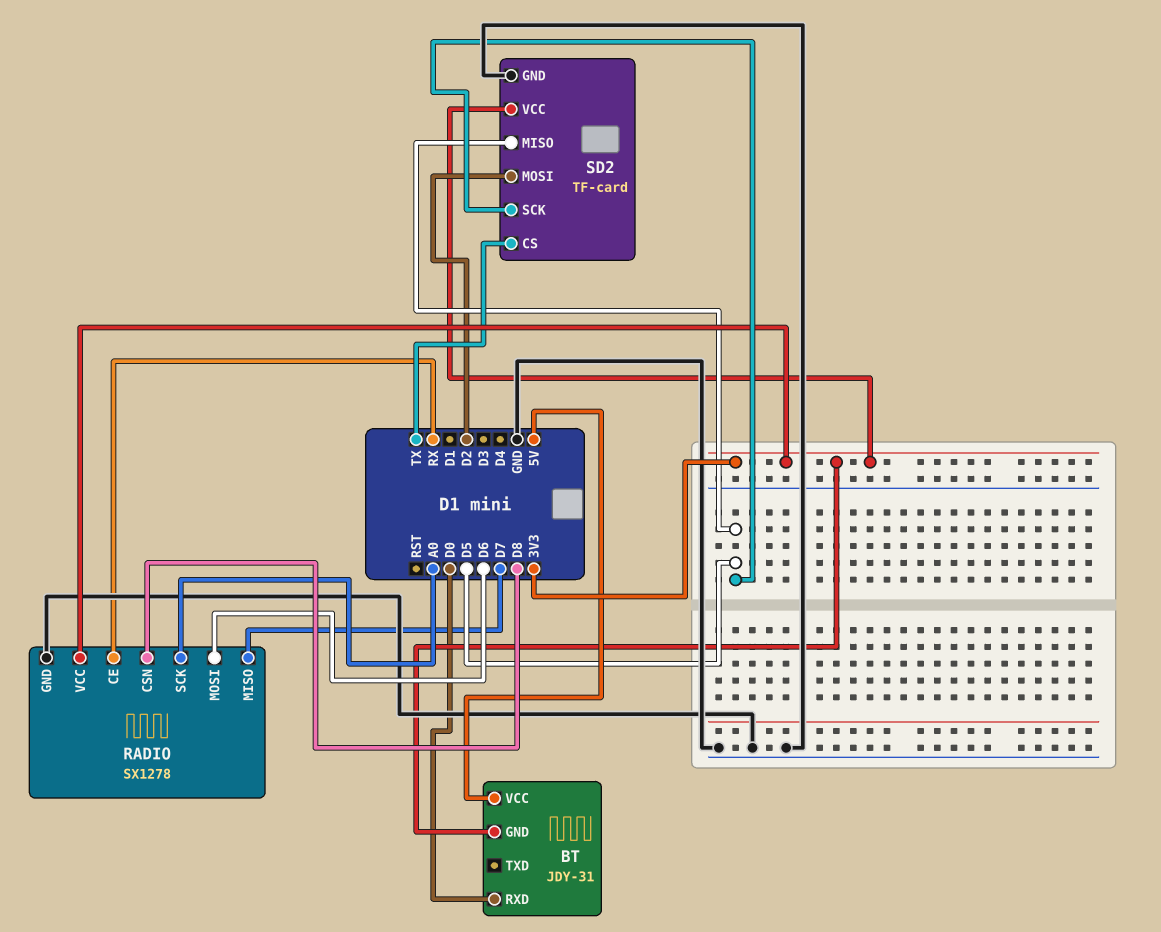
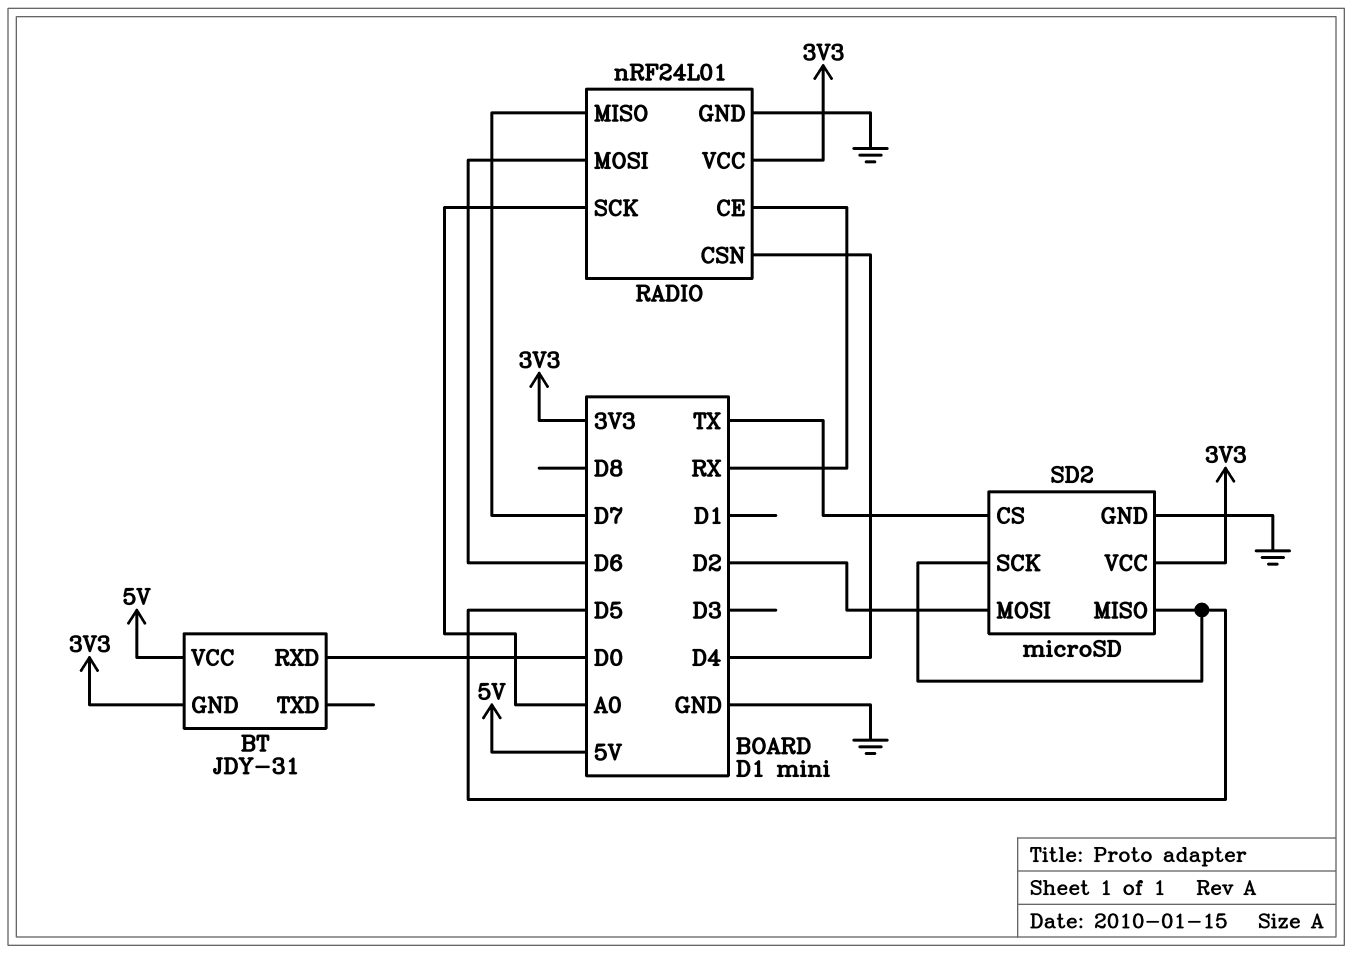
RADIO: SX1278 -> nRF24L01
RADIO pin CSN: D8 -> D4
SD2: TF-card -> microSD

